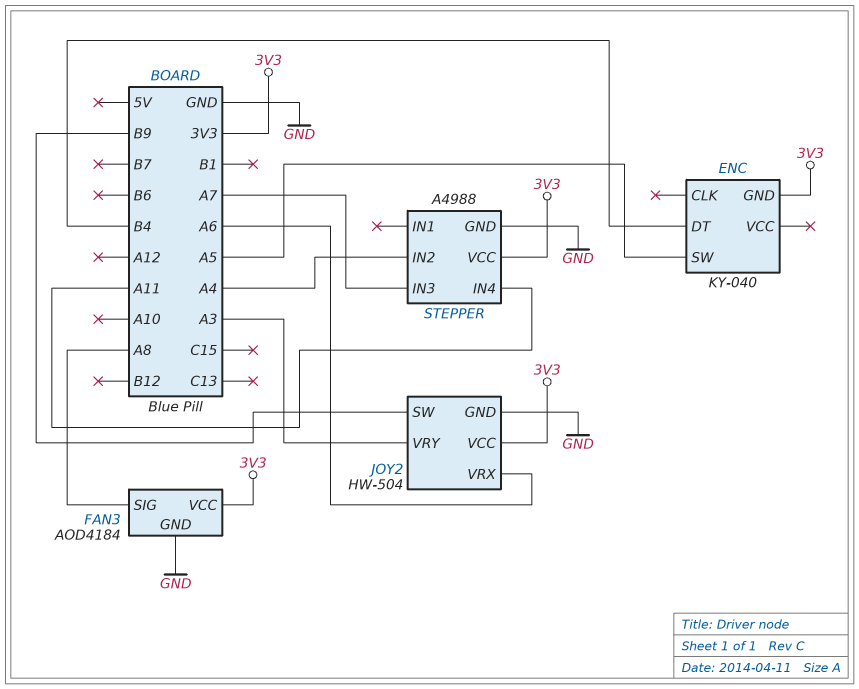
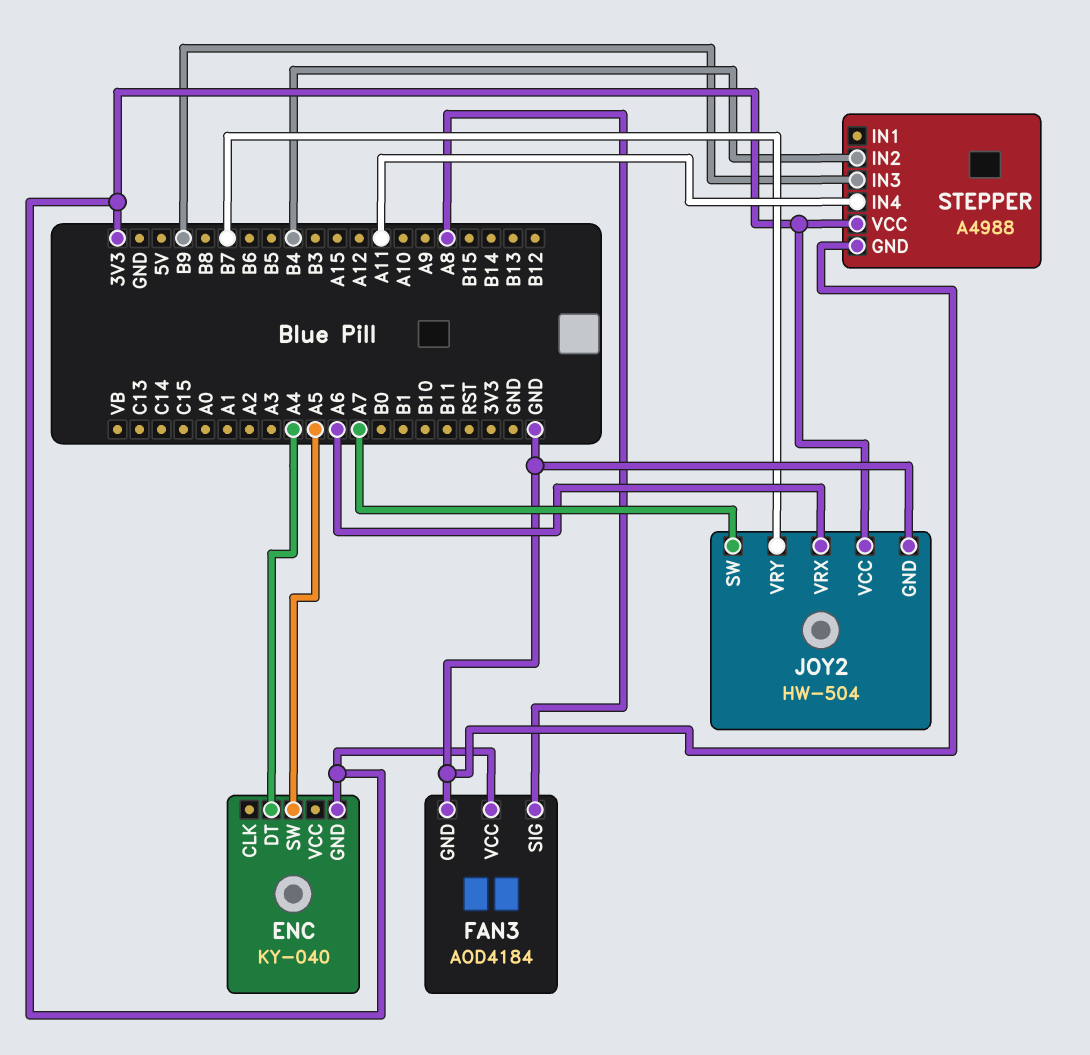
ENC pin DT: B4 -> A4
JOY2 pin SW: B9 -> A7
JOY2 pin VRY: A3 -> B7
STEPPER pin IN2: A4 -> B4
STEPPER pin IN3: A7 -> B9

